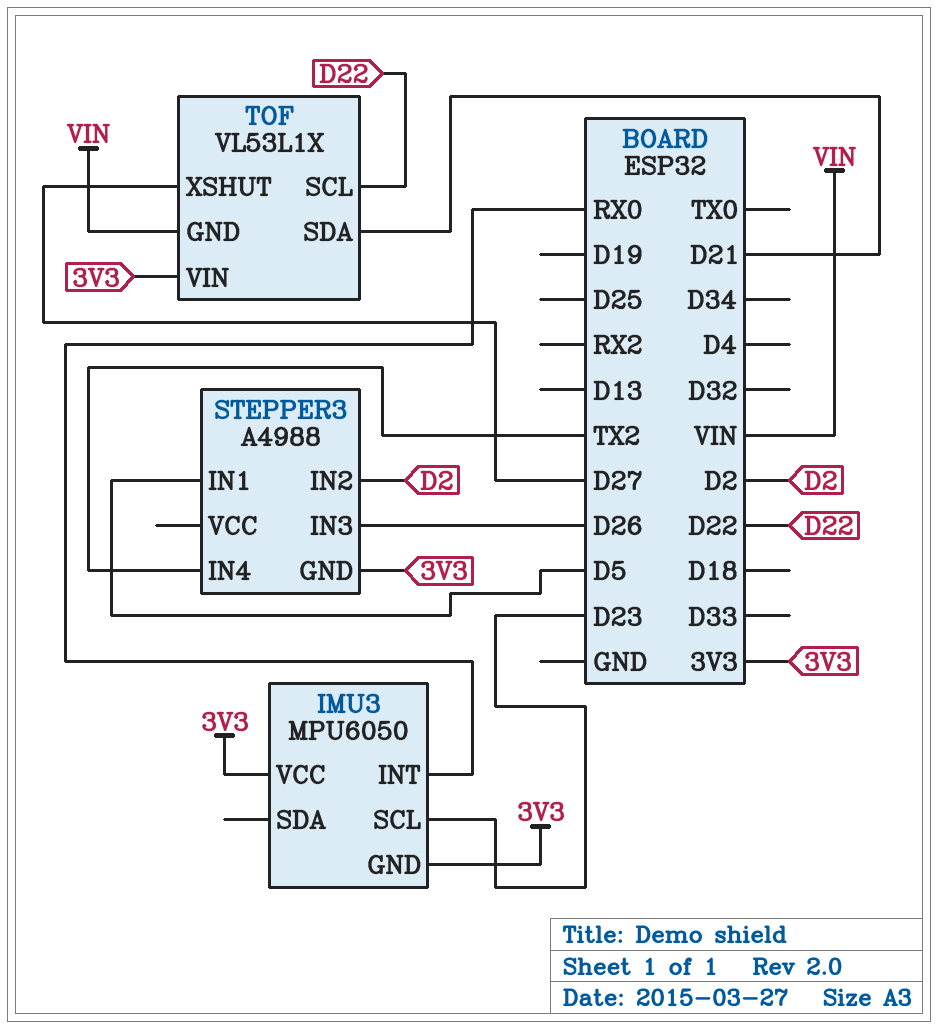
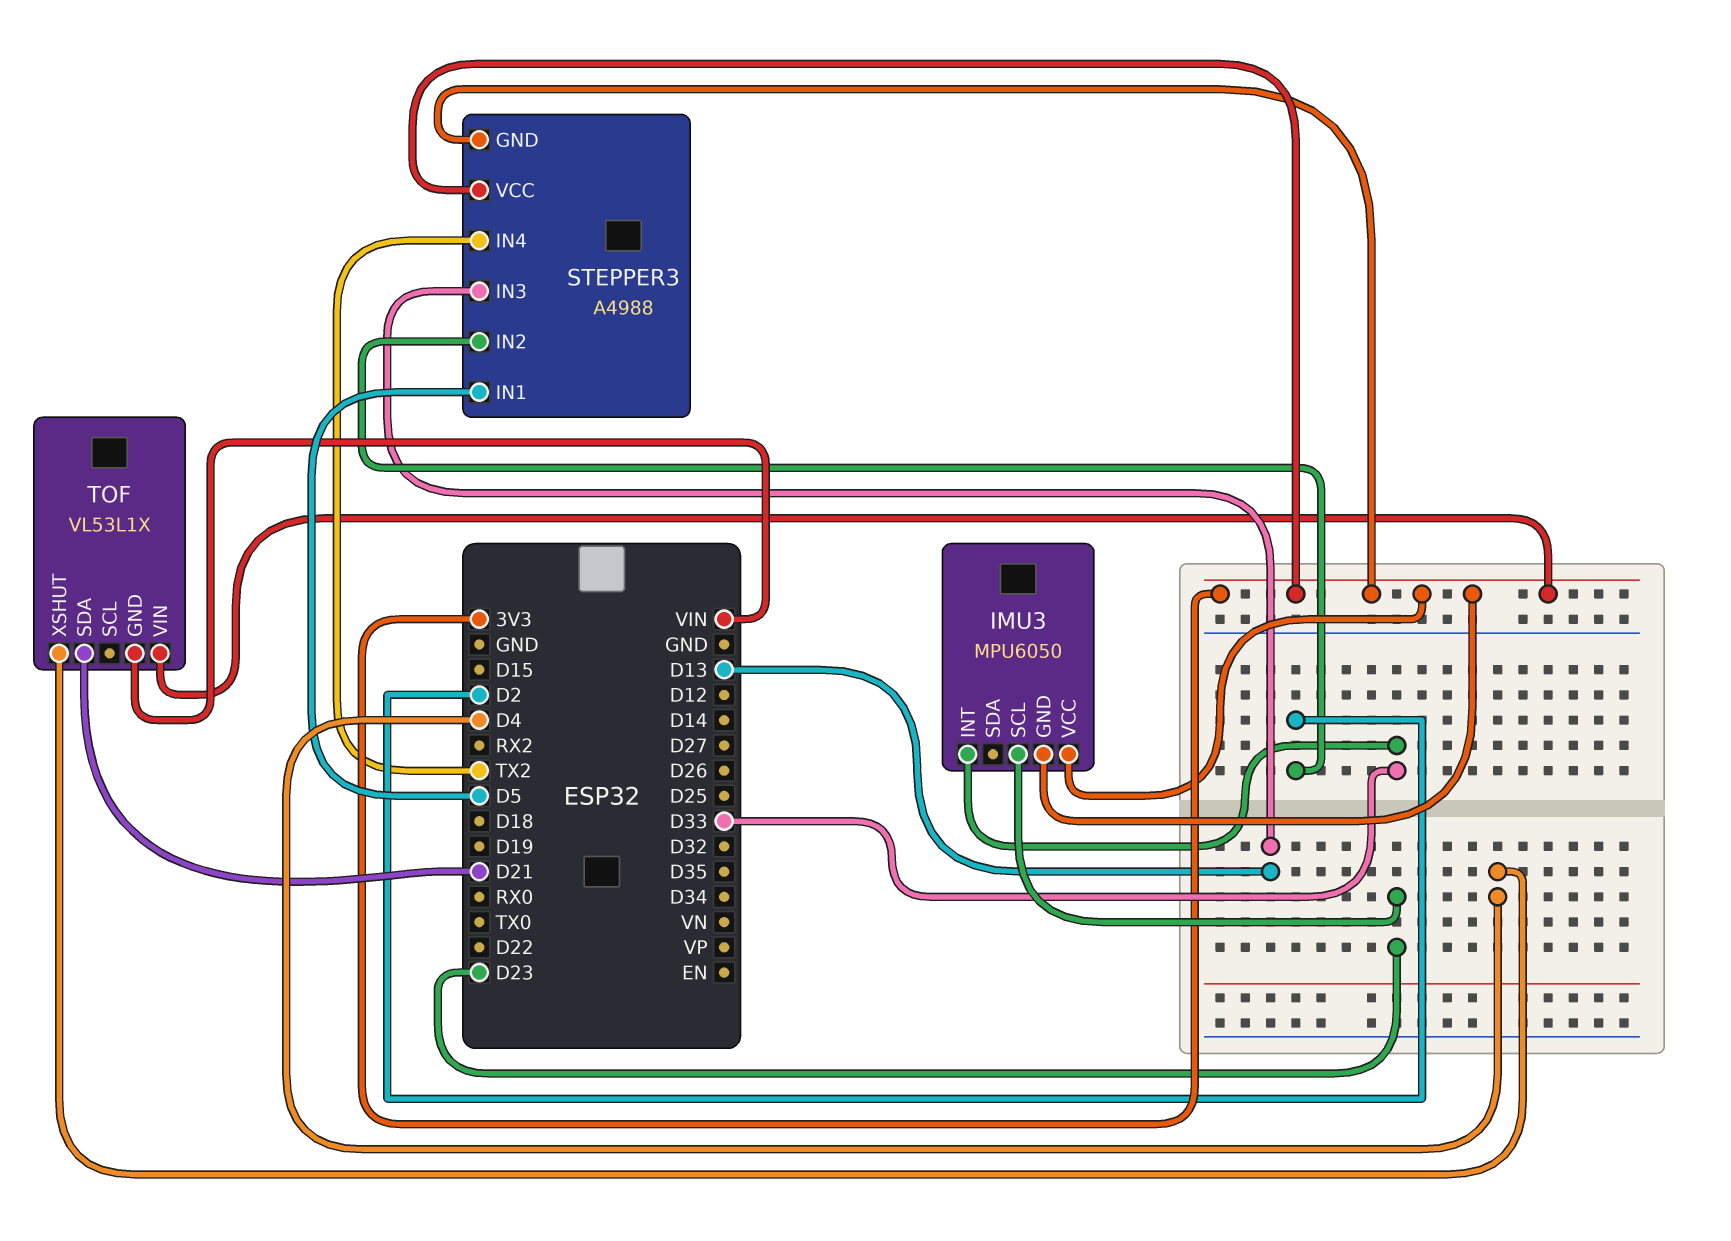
IMU3 pin INT: RX0 -> D33
STEPPER3 pin IN3: D26 -> D13
STEPPER3 pin VCC: none -> 3V3
TOF pin SCL: D22 -> none
TOF pin XSHUT: D27 -> D4

